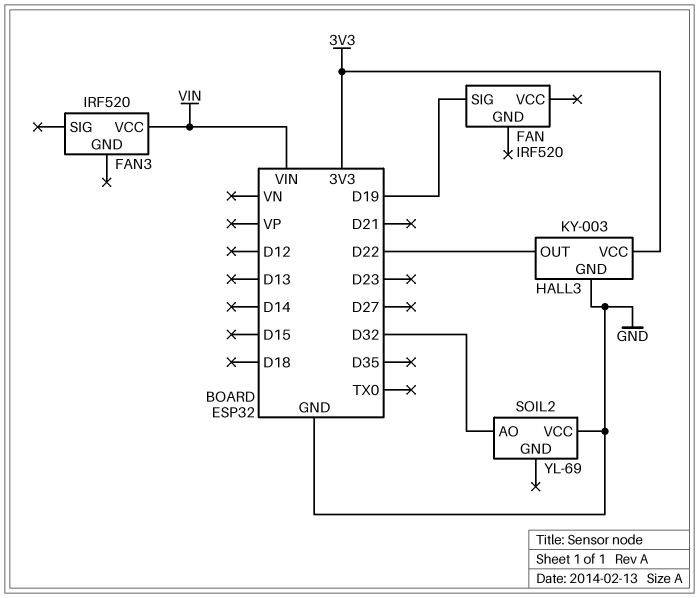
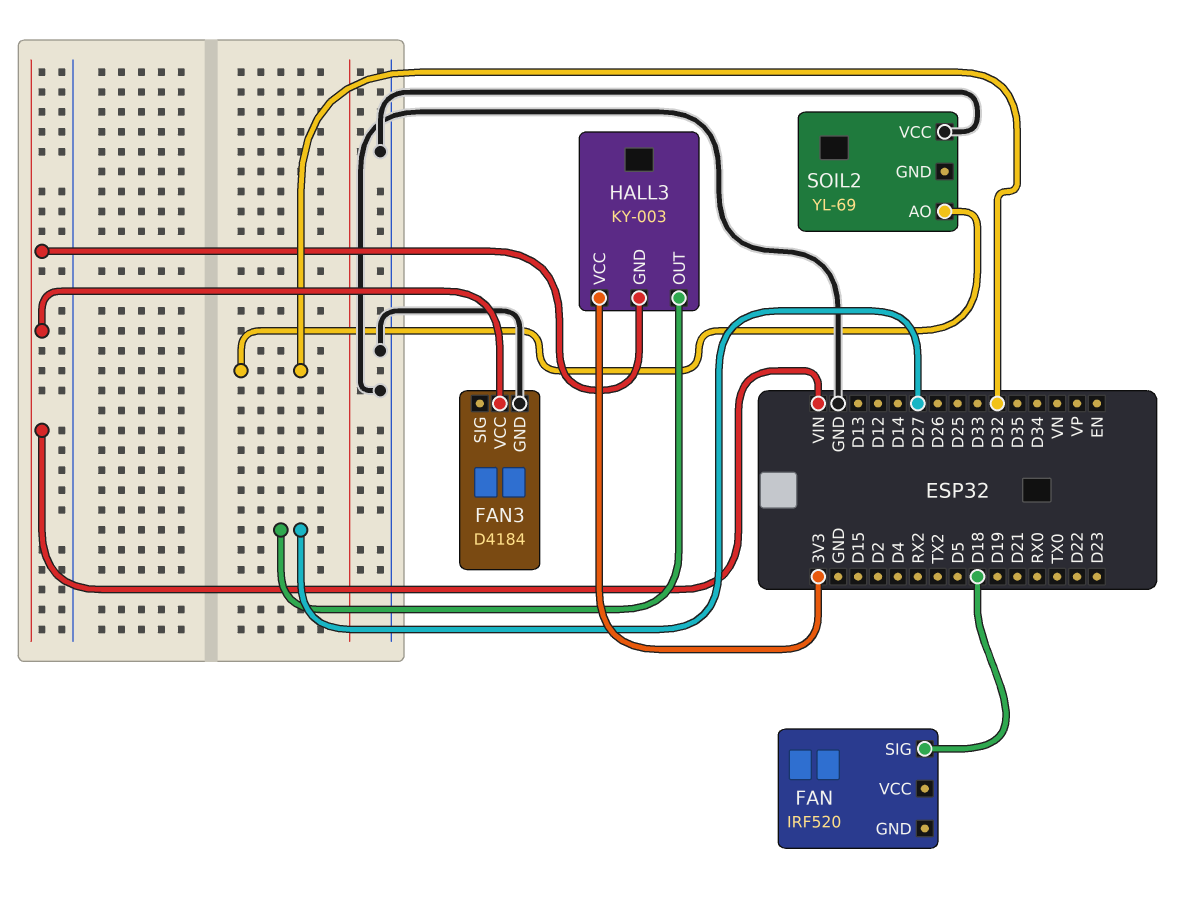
FAN pin SIG: D19 -> D18
FAN3: IRF520 -> D4184
FAN3 pin GND: none -> GND
HALL3 pin GND: GND -> VIN
HALL3 pin OUT: D22 -> D27

